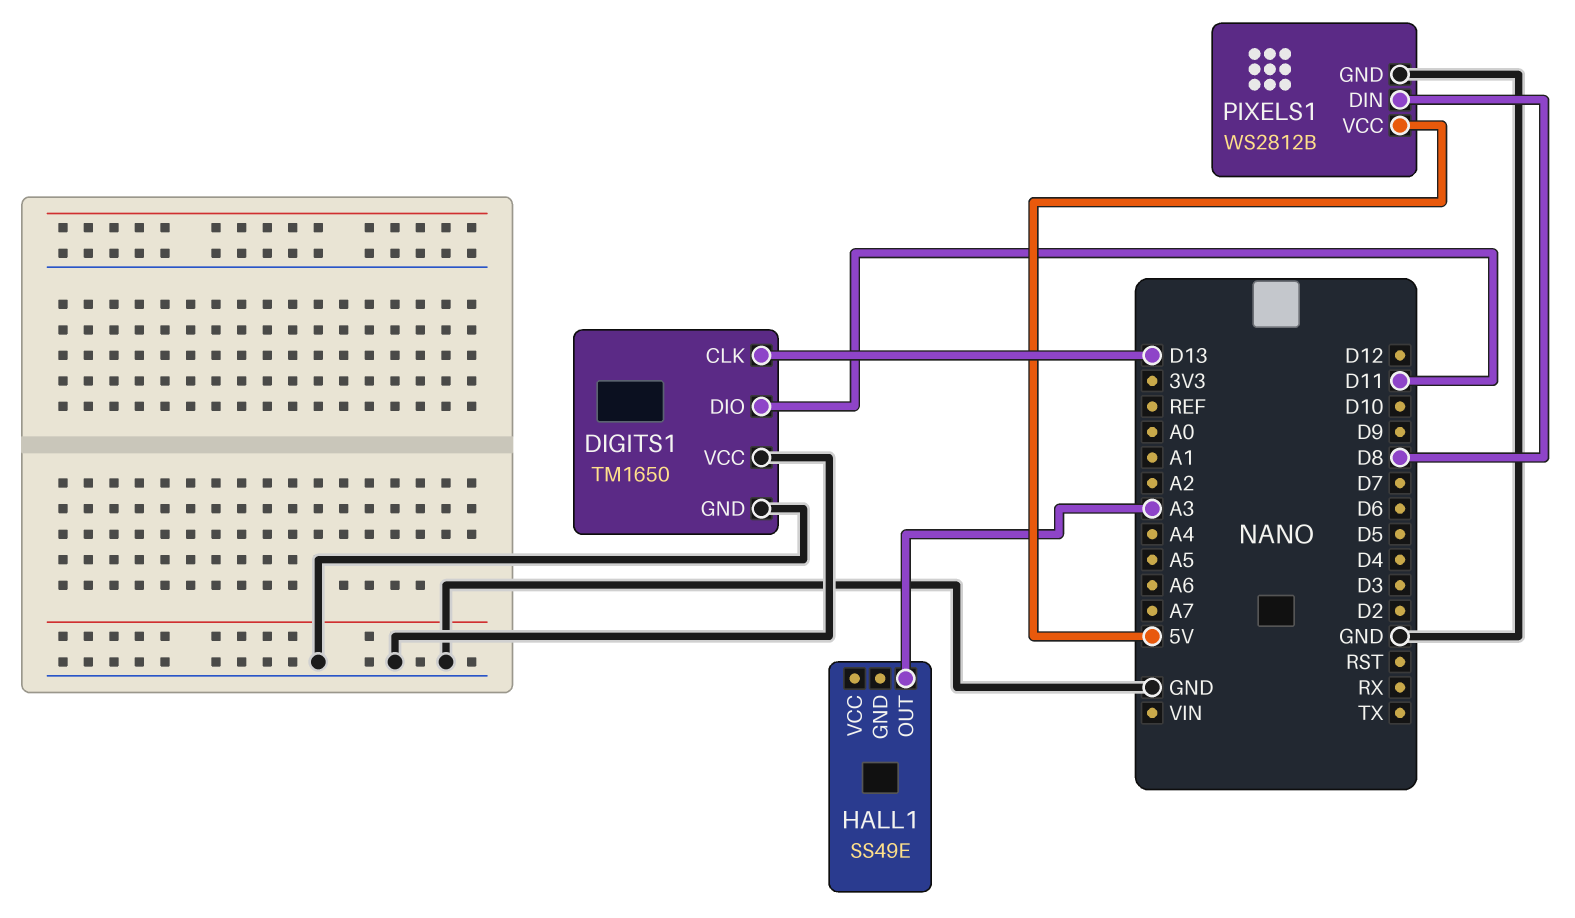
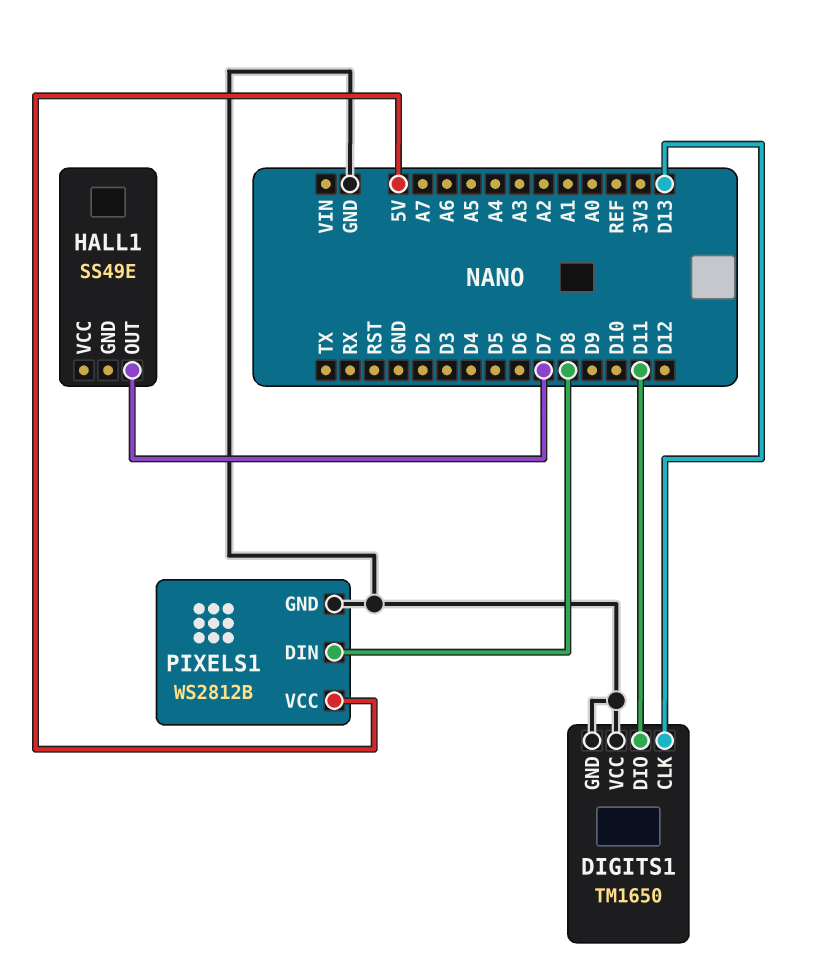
HALL1 pin OUT: A3 -> D7

